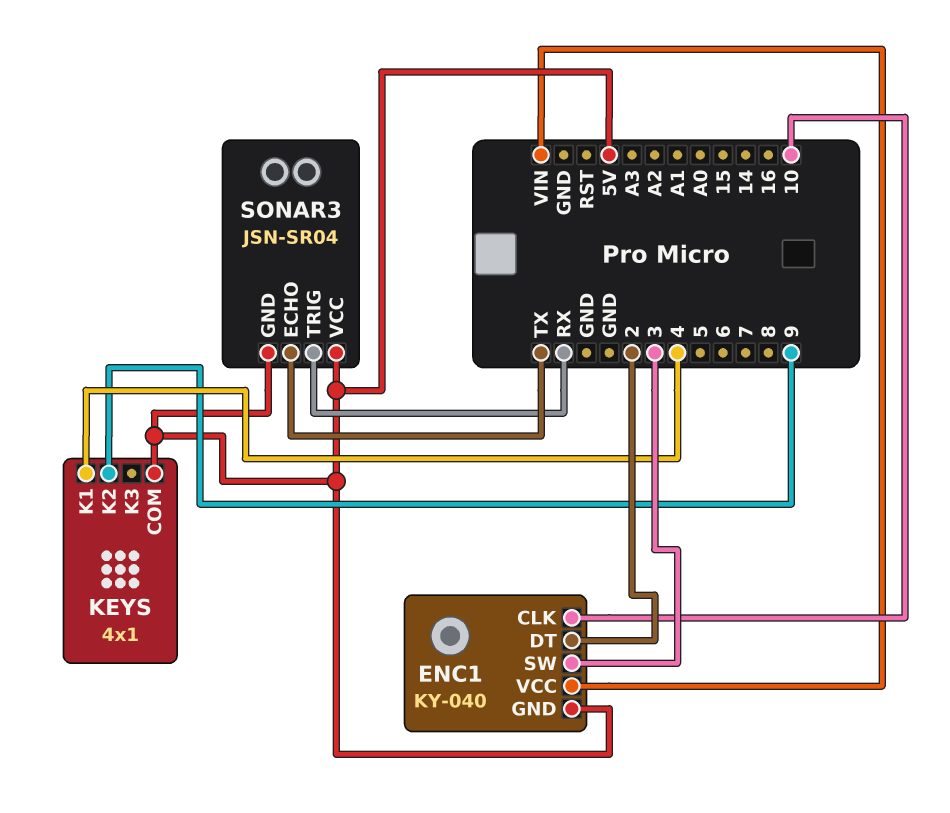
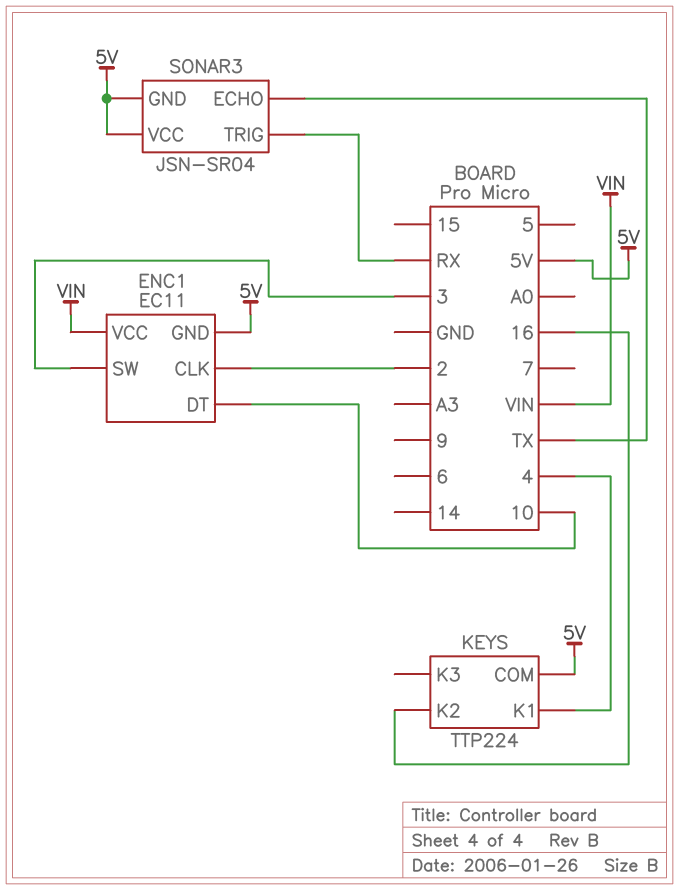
ENC1: KY-040 -> EC11
ENC1 pin CLK: 10 -> 2
ENC1 pin DT: 2 -> 10
KEYS: 4x1 -> TTP224
KEYS pin K2: 9 -> 16

